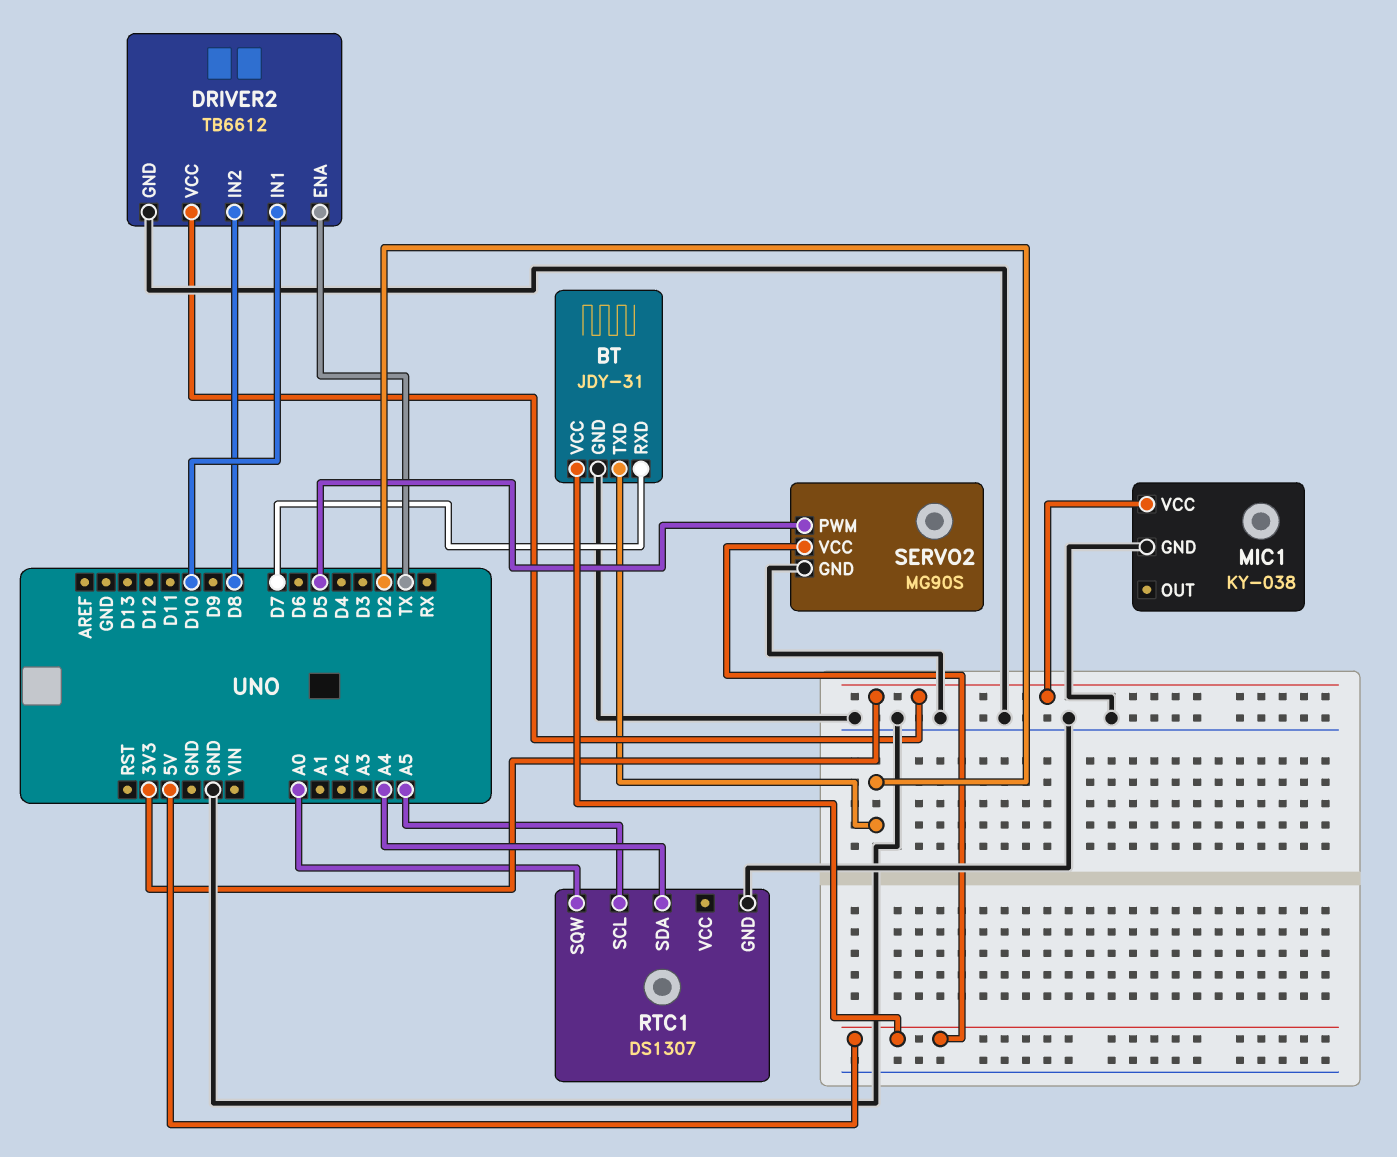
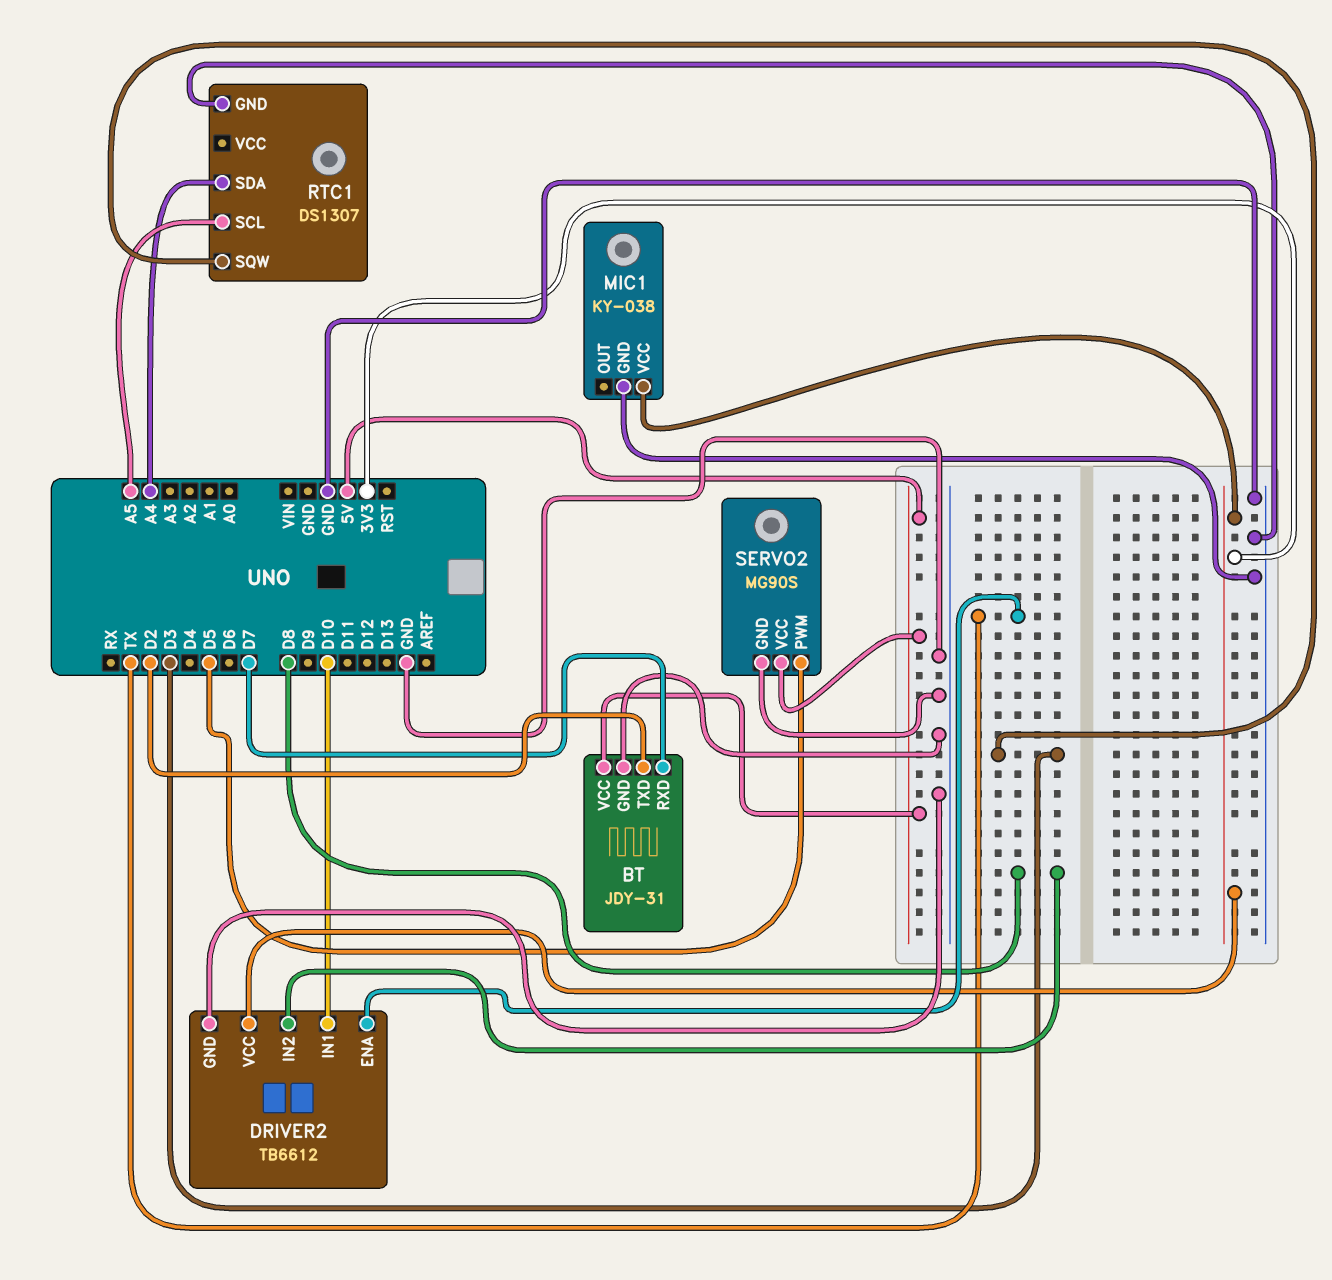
RTC1 pin SQW: A0 -> D3

